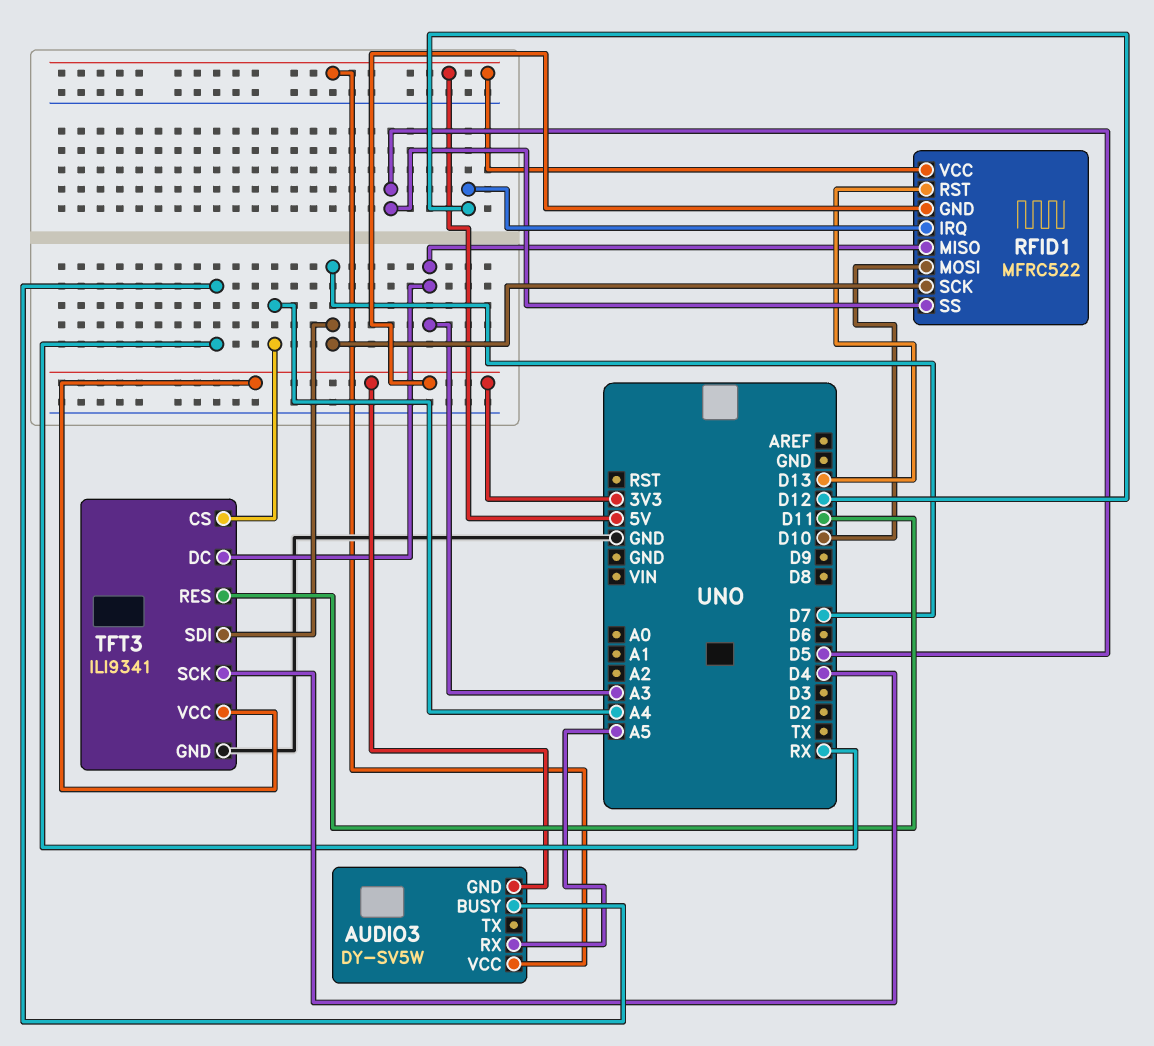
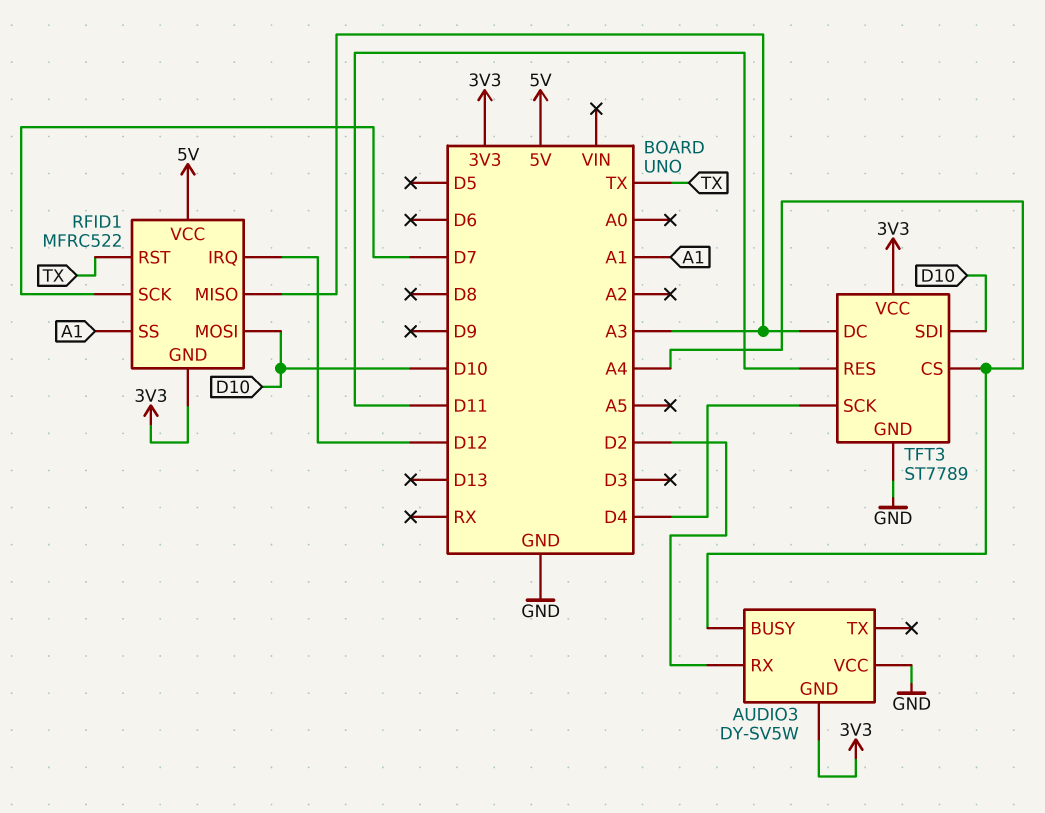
AUDIO3 pin BUSY: RX -> A4
AUDIO3 pin RX: A5 -> D2
AUDIO3 pin VCC: 5V -> GND
RFID1 pin RST: D13 -> TX
RFID1 pin SS: D5 -> A1
TFT3: ILI9341 -> ST7789
TFT3 pin SDI: D7 -> D10

